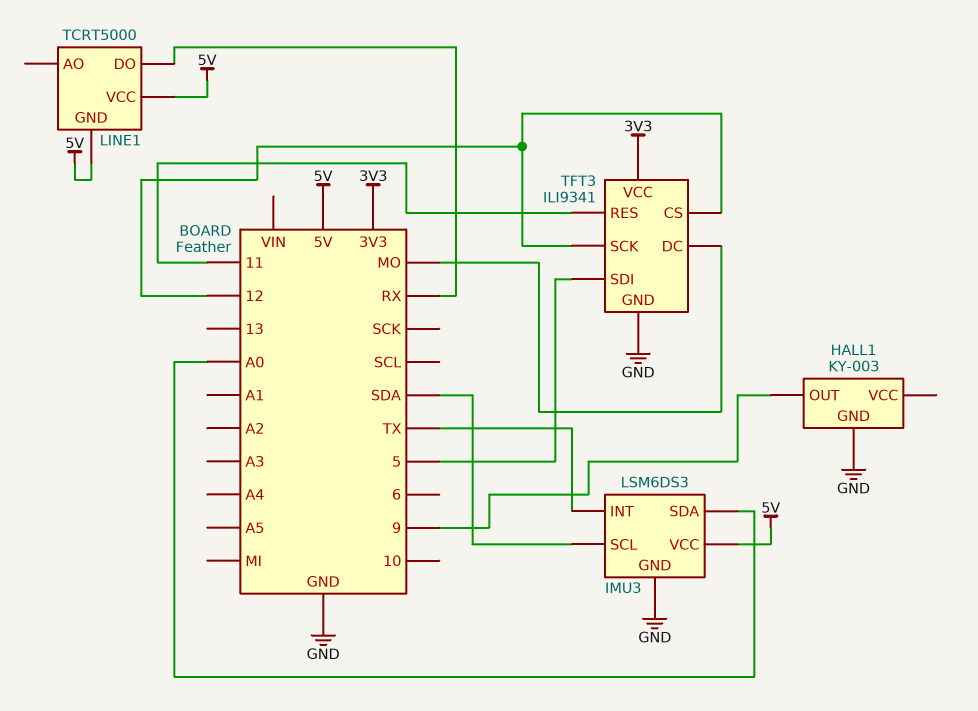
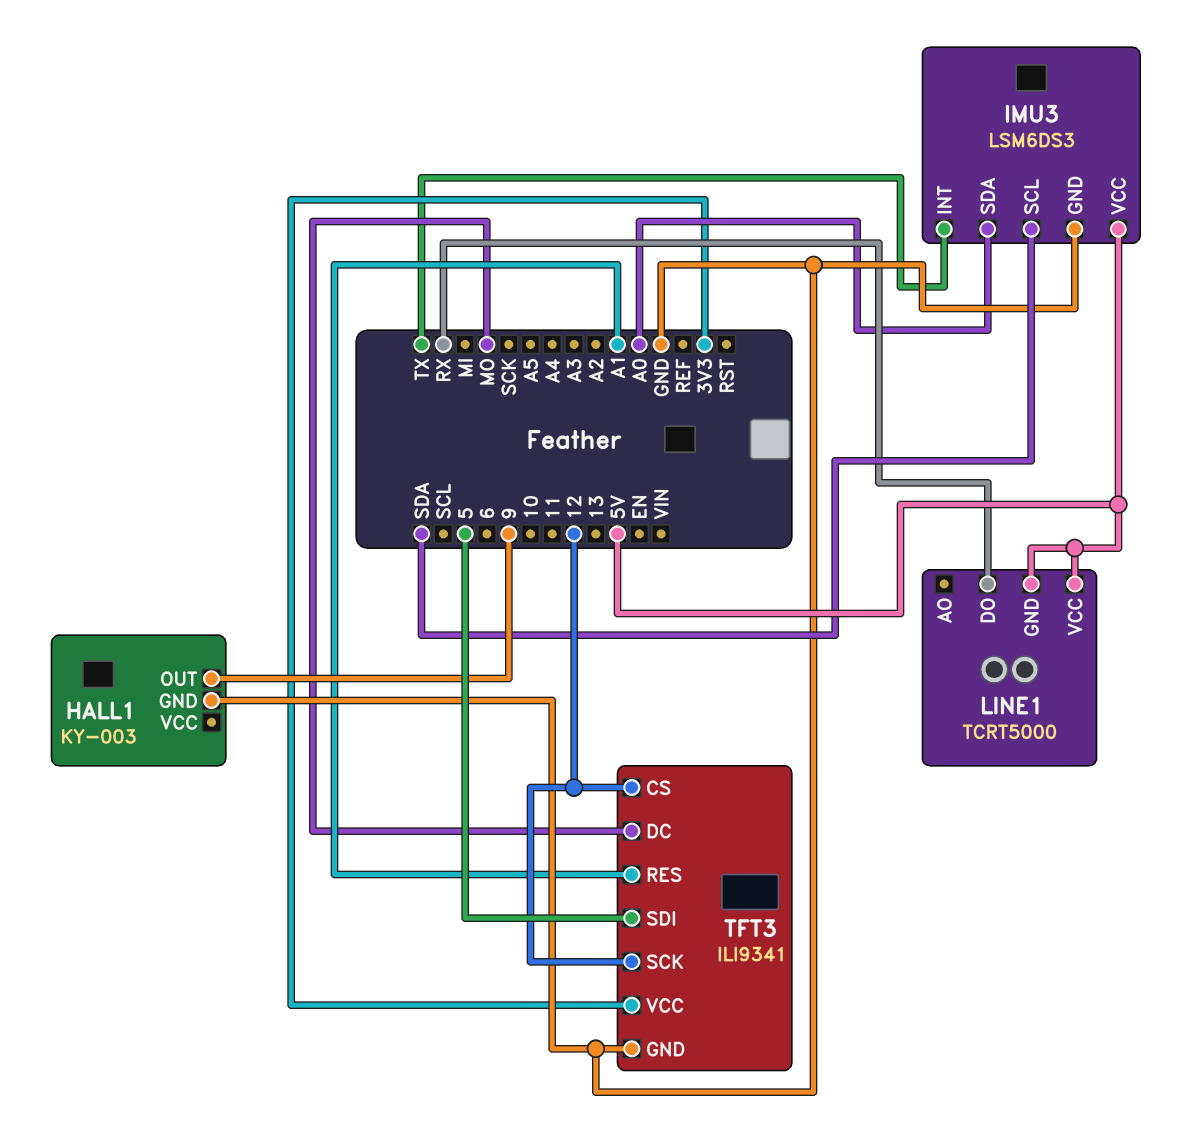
TFT3 pin RES: 11 -> A1

